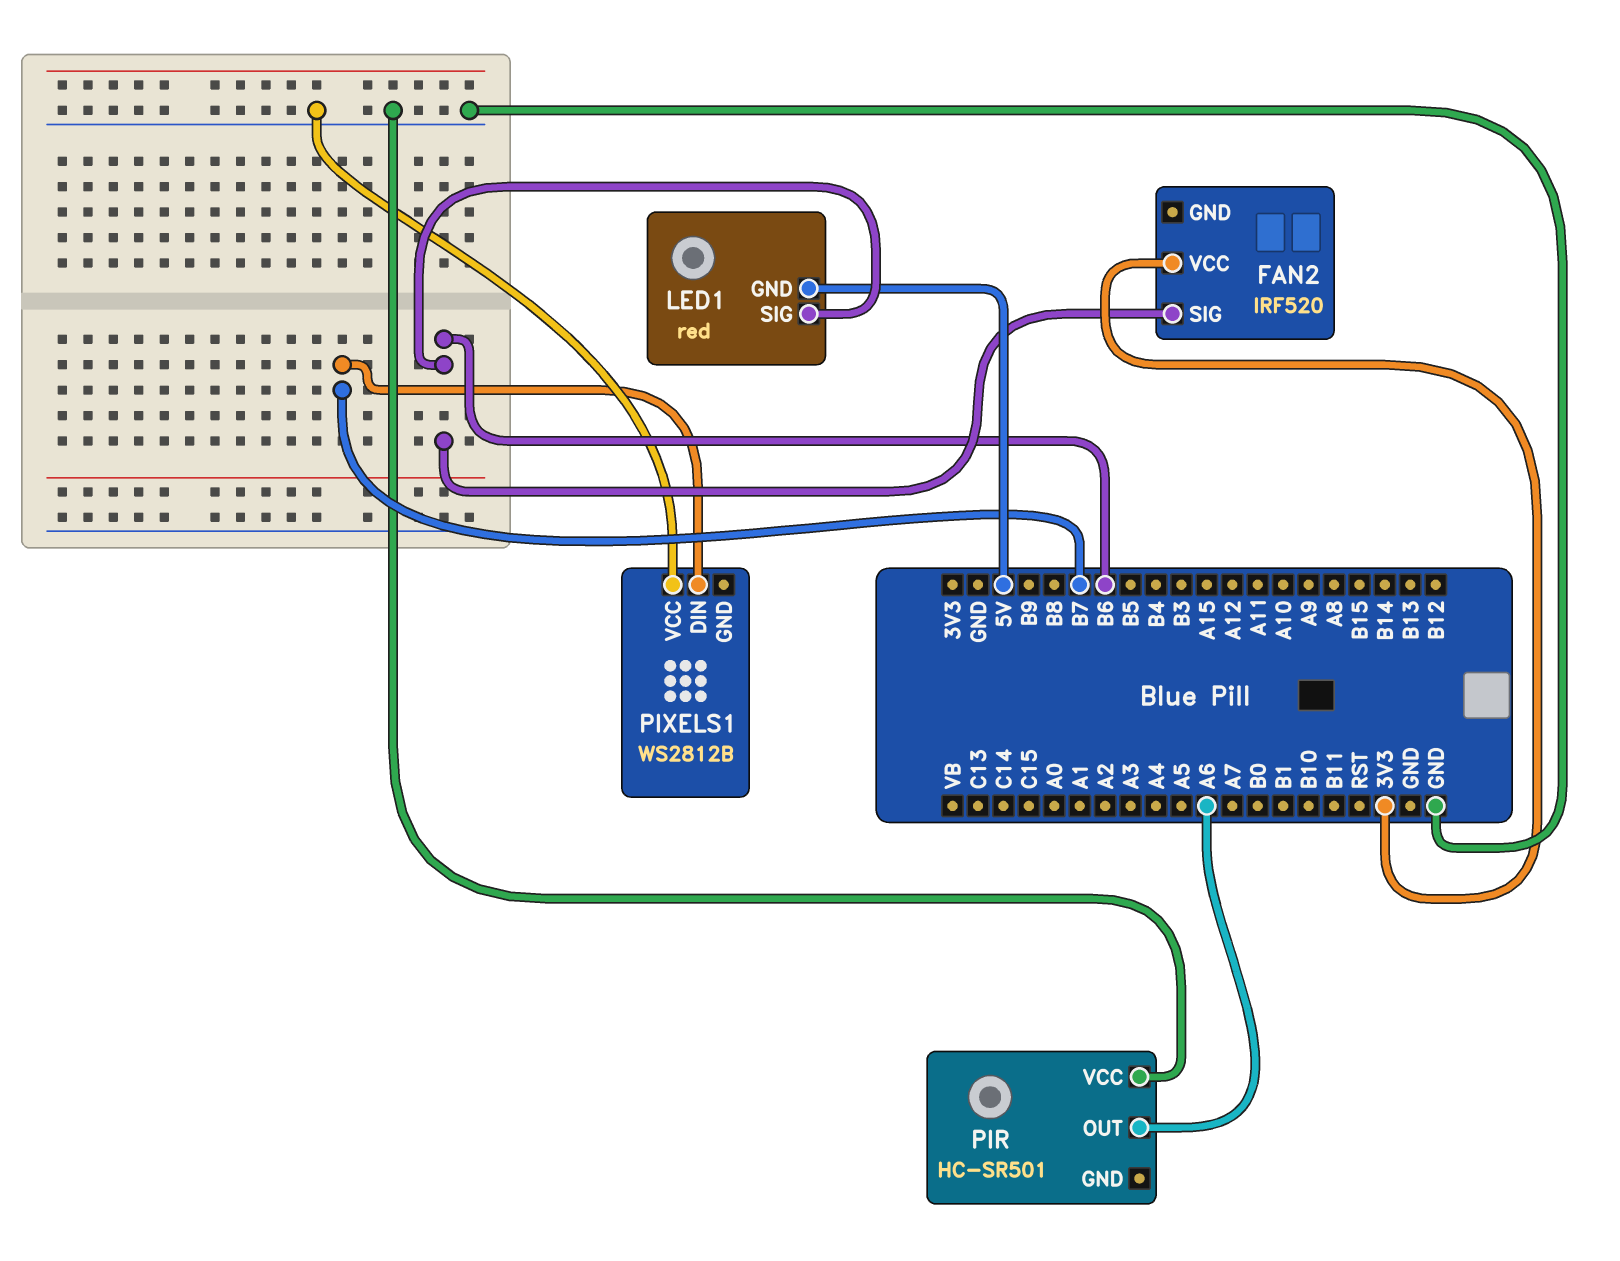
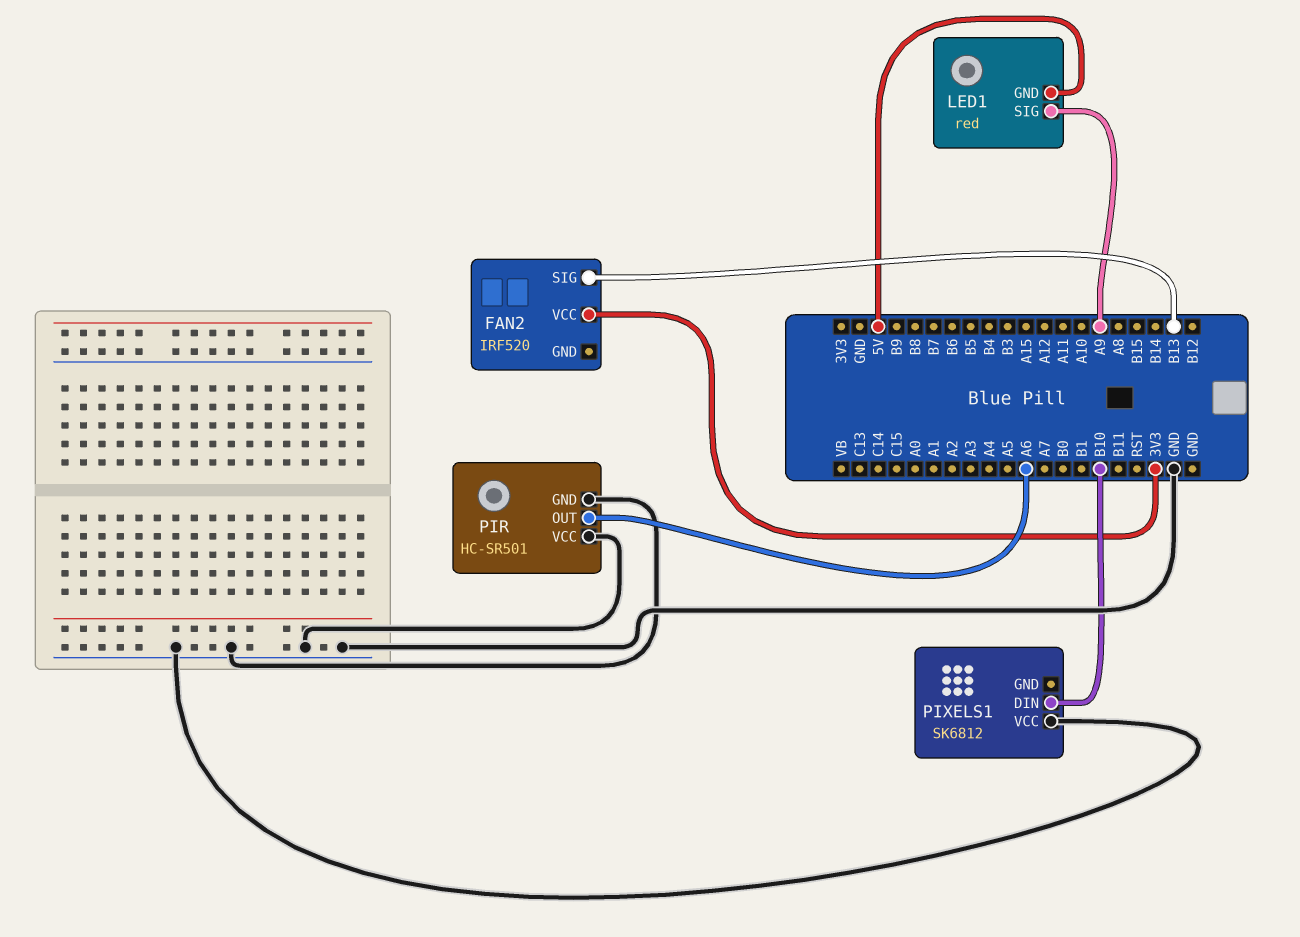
FAN2 pin SIG: B6 -> B13
LED1 pin SIG: B6 -> A9
PIR pin GND: none -> GND
PIXELS1: WS2812B -> SK6812
PIXELS1 pin DIN: B7 -> B10

